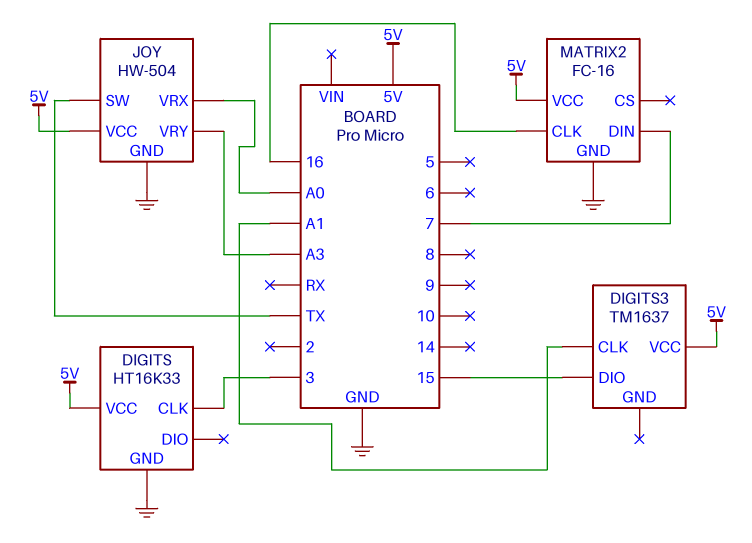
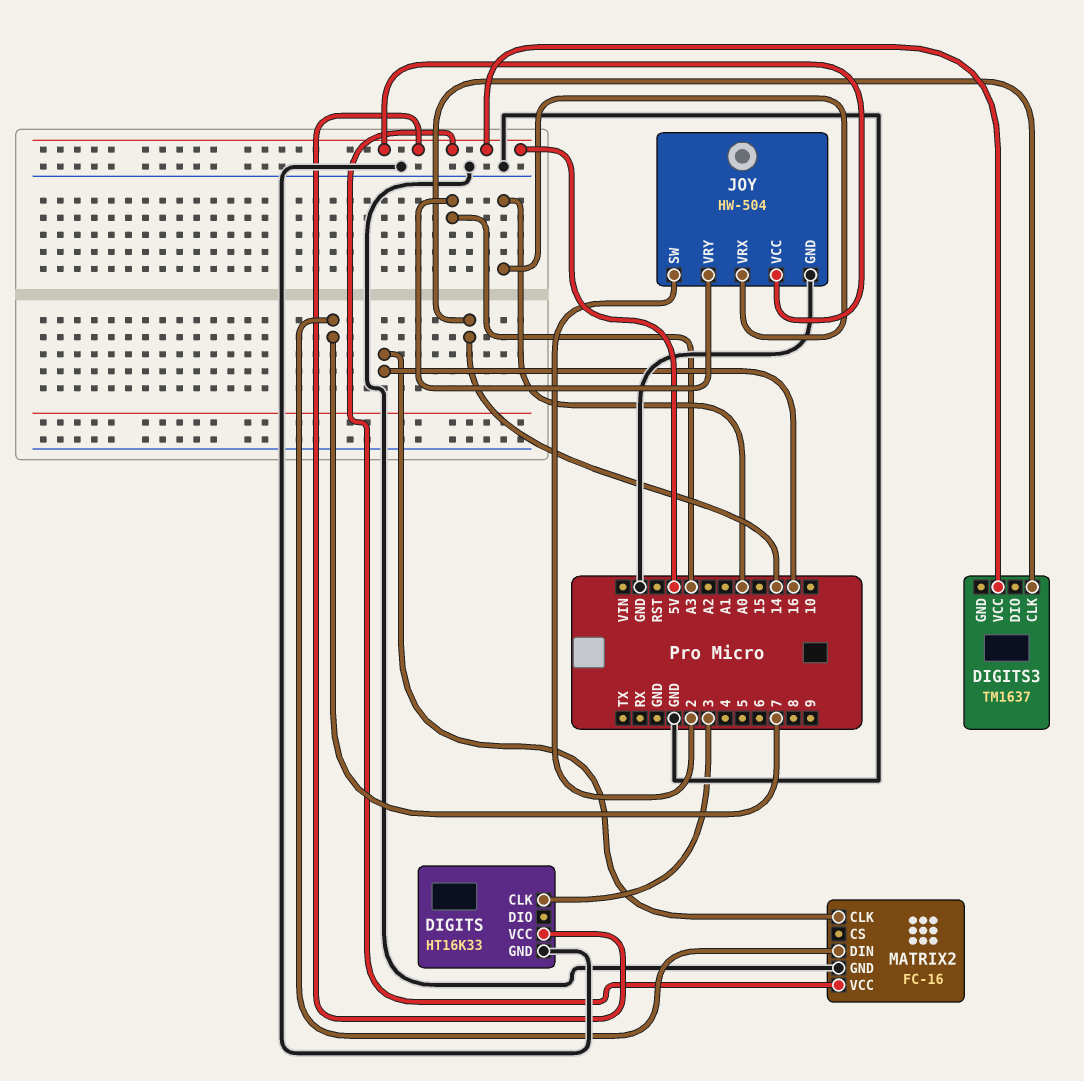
DIGITS3 pin CLK: A1 -> 14
DIGITS3 pin DIO: 15 -> none
JOY pin SW: TX -> 2

